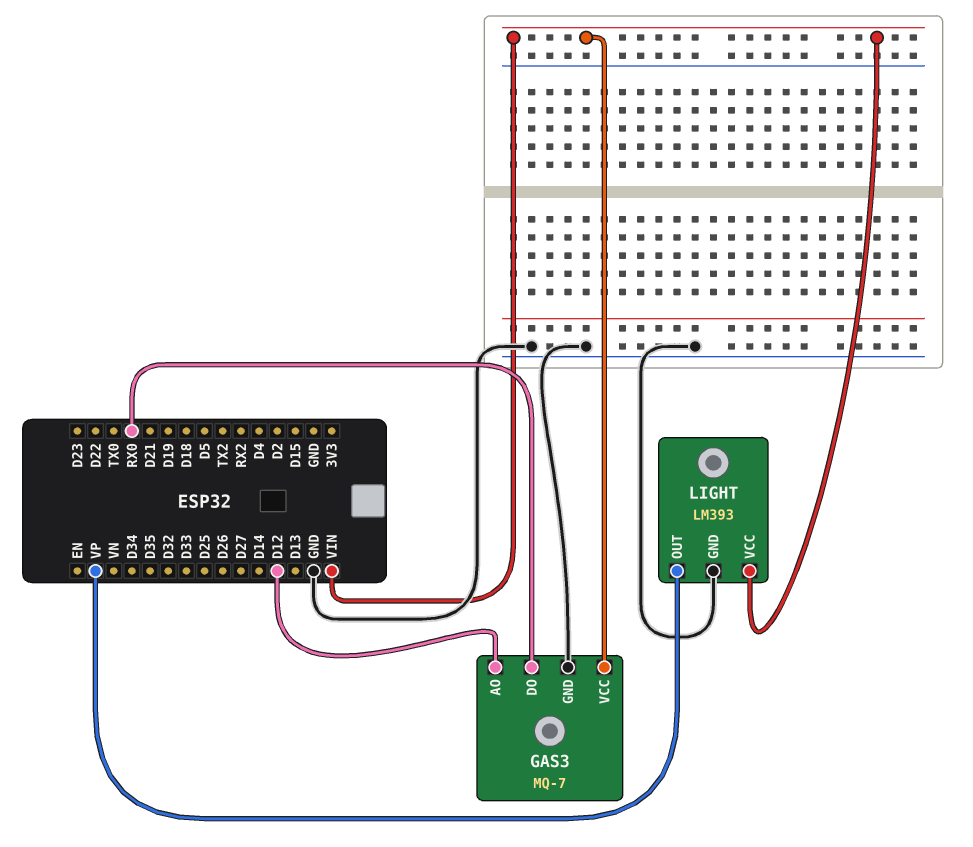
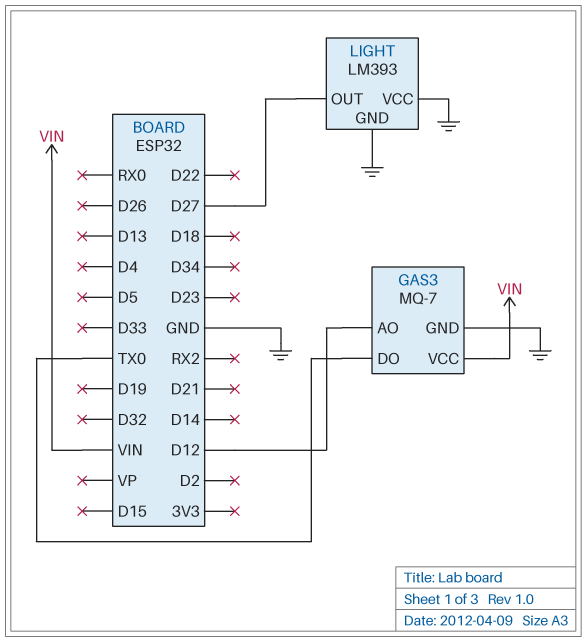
GAS3 pin DO: RX0 -> TX0
LIGHT pin OUT: VP -> D27
LIGHT pin VCC: VIN -> GND

